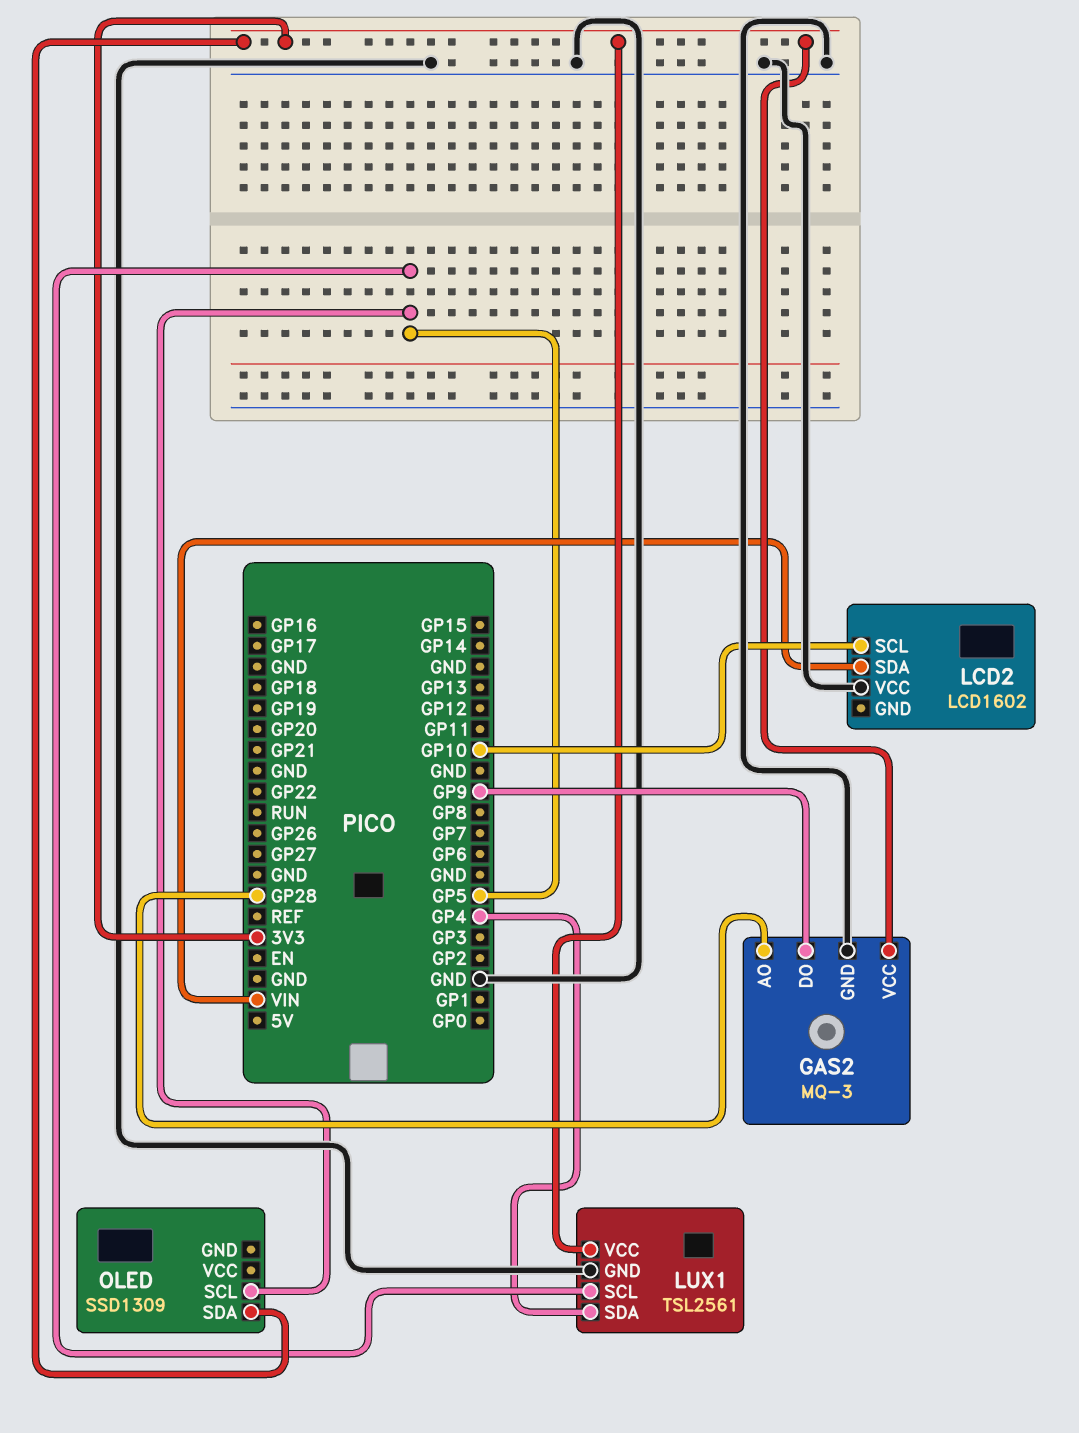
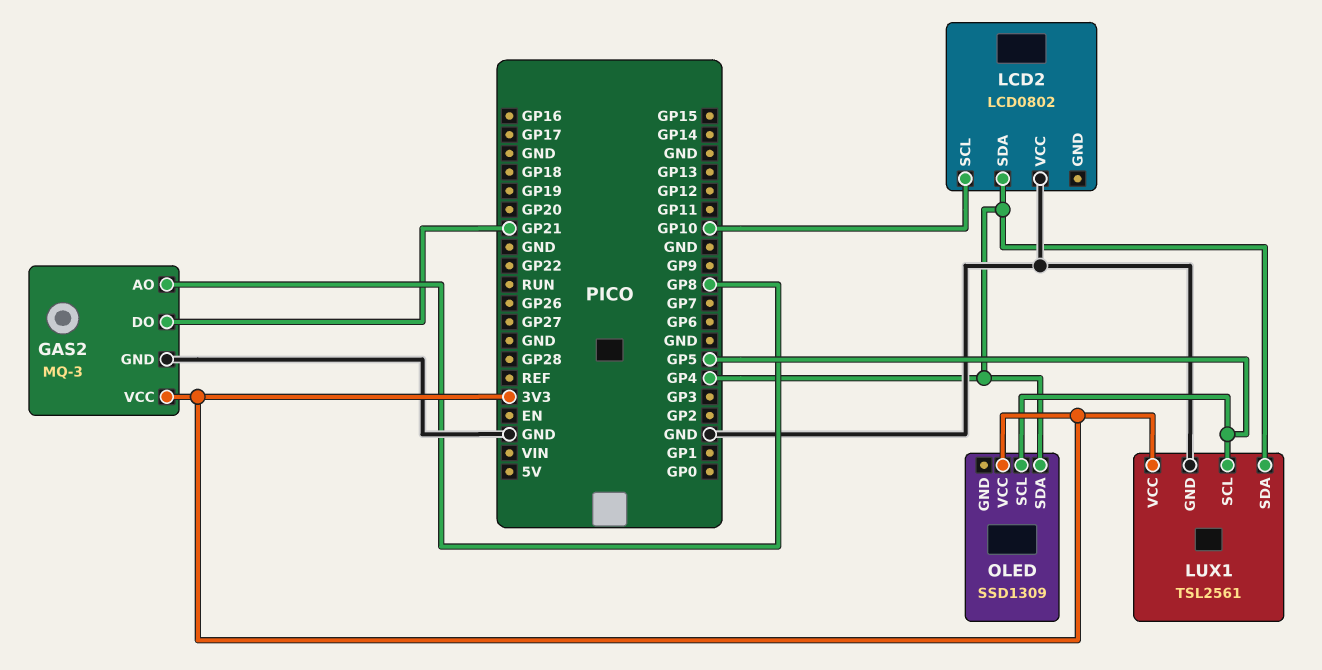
GAS2 pin AO: GP28 -> GP8
GAS2 pin DO: GP9 -> GP21
LCD2: LCD1602 -> LCD0802
LCD2 pin SDA: VIN -> GP4
OLED pin SDA: 3V3 -> GP4
OLED pin VCC: none -> 3V3

